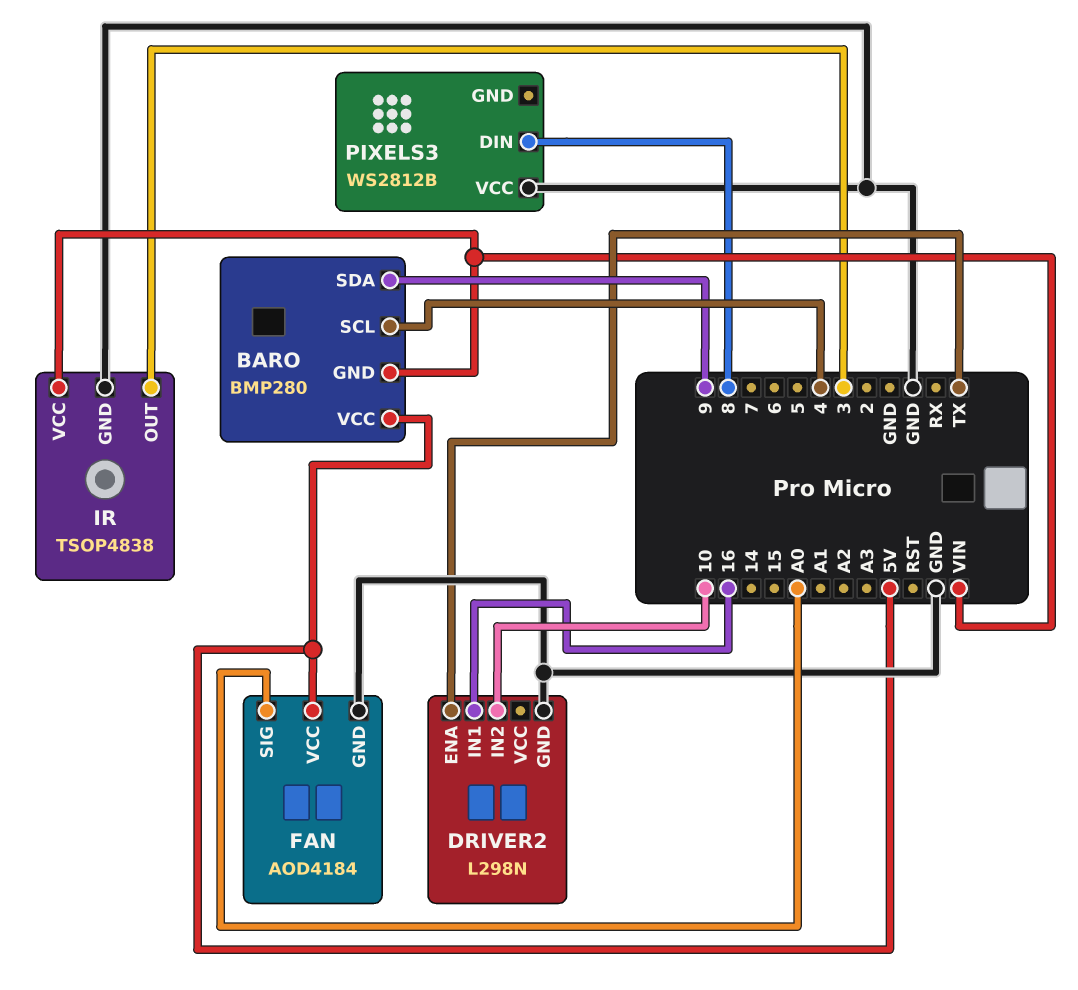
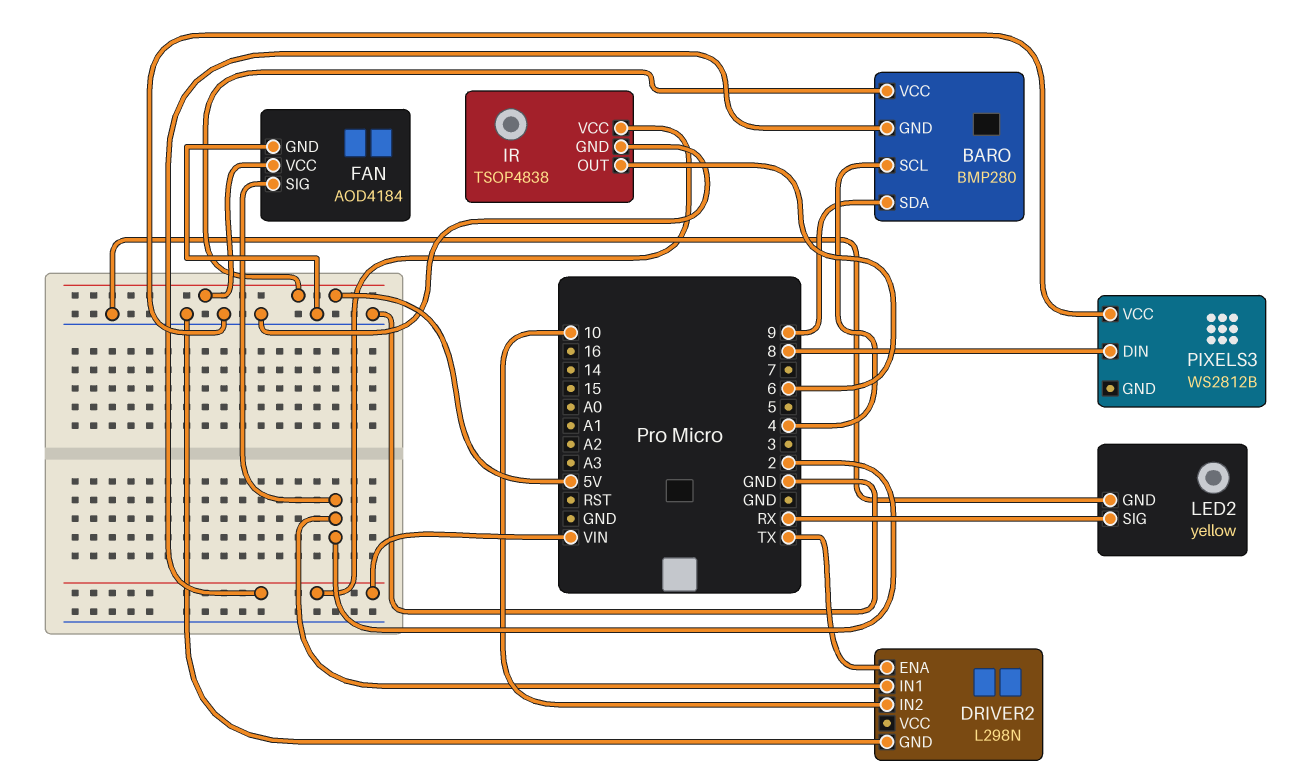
DRIVER2 pin IN1: 16 -> 2
FAN pin SIG: A0 -> 2
IR pin OUT: 3 -> 6
LED2: none -> yellow
LED2 pin GND: none -> GND
LED2 pin SIG: none -> RX

